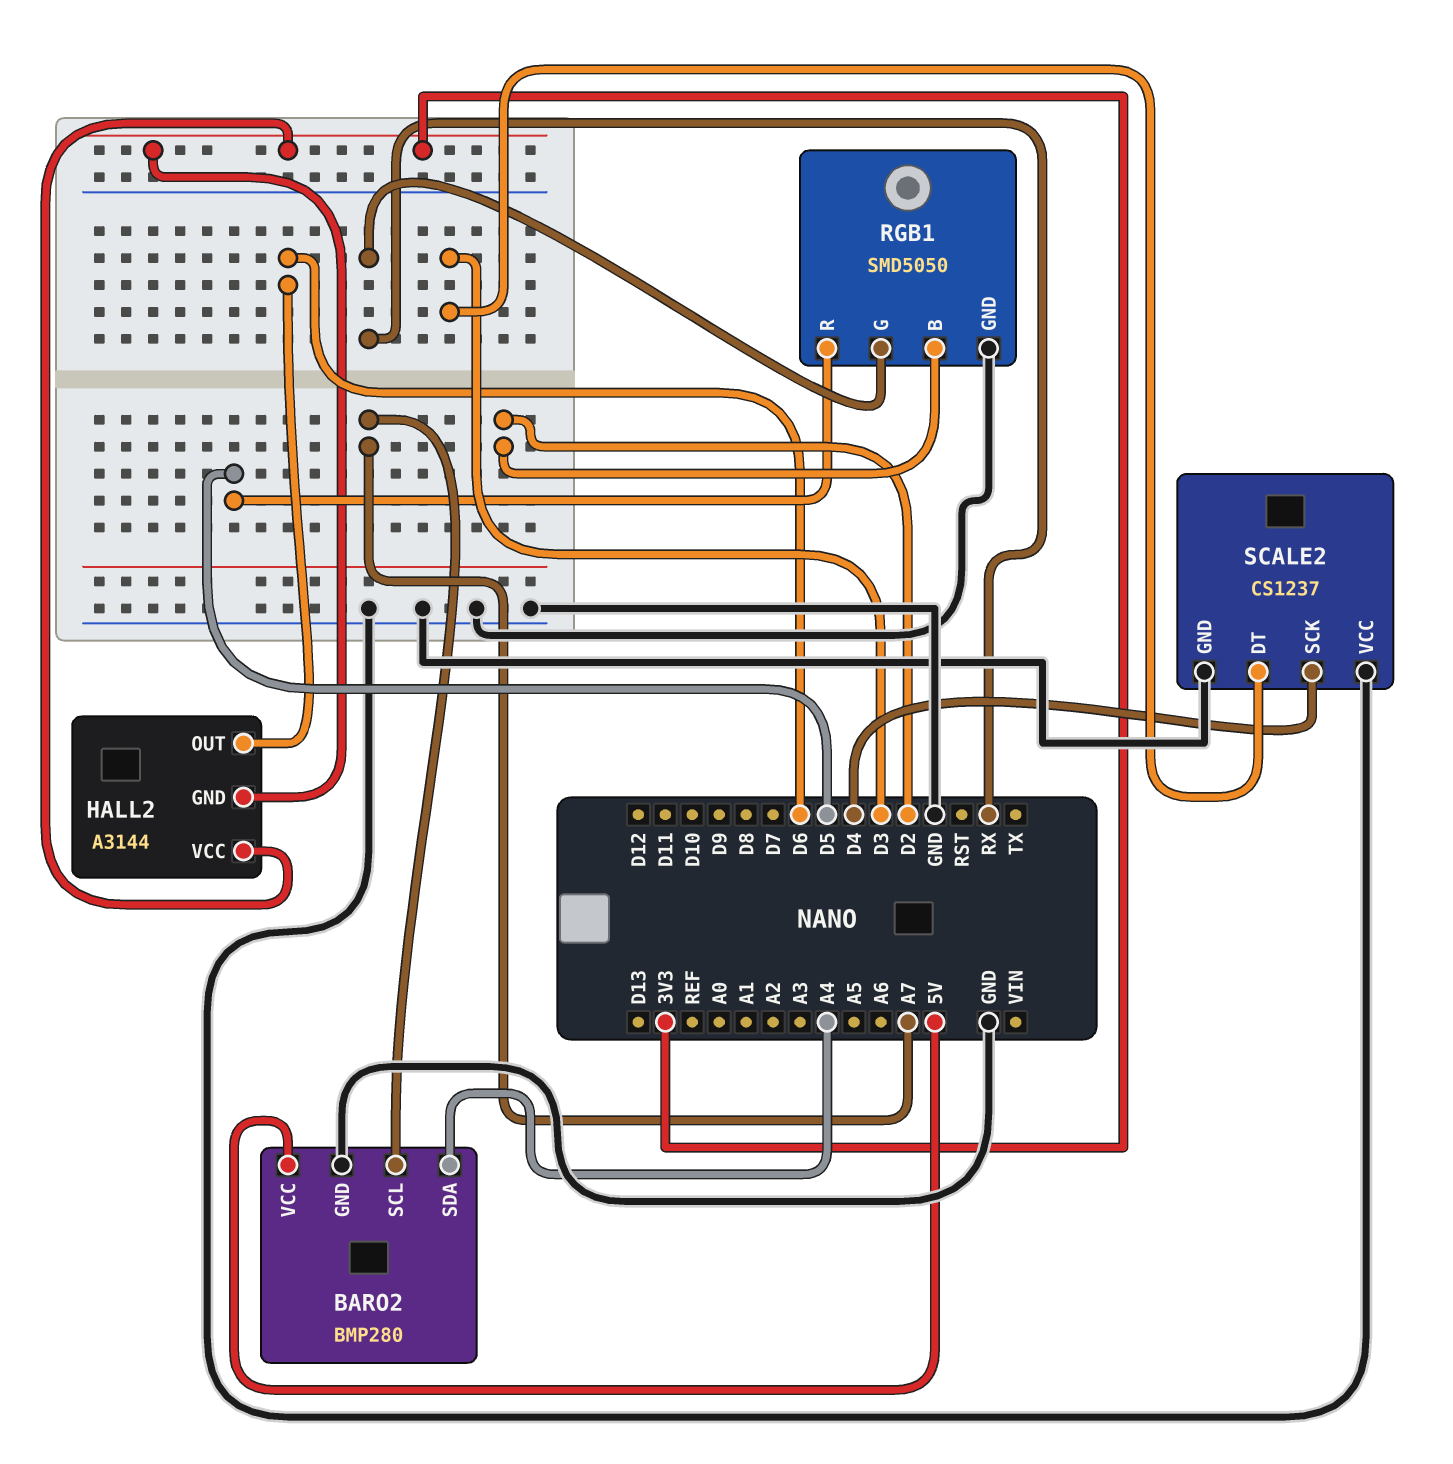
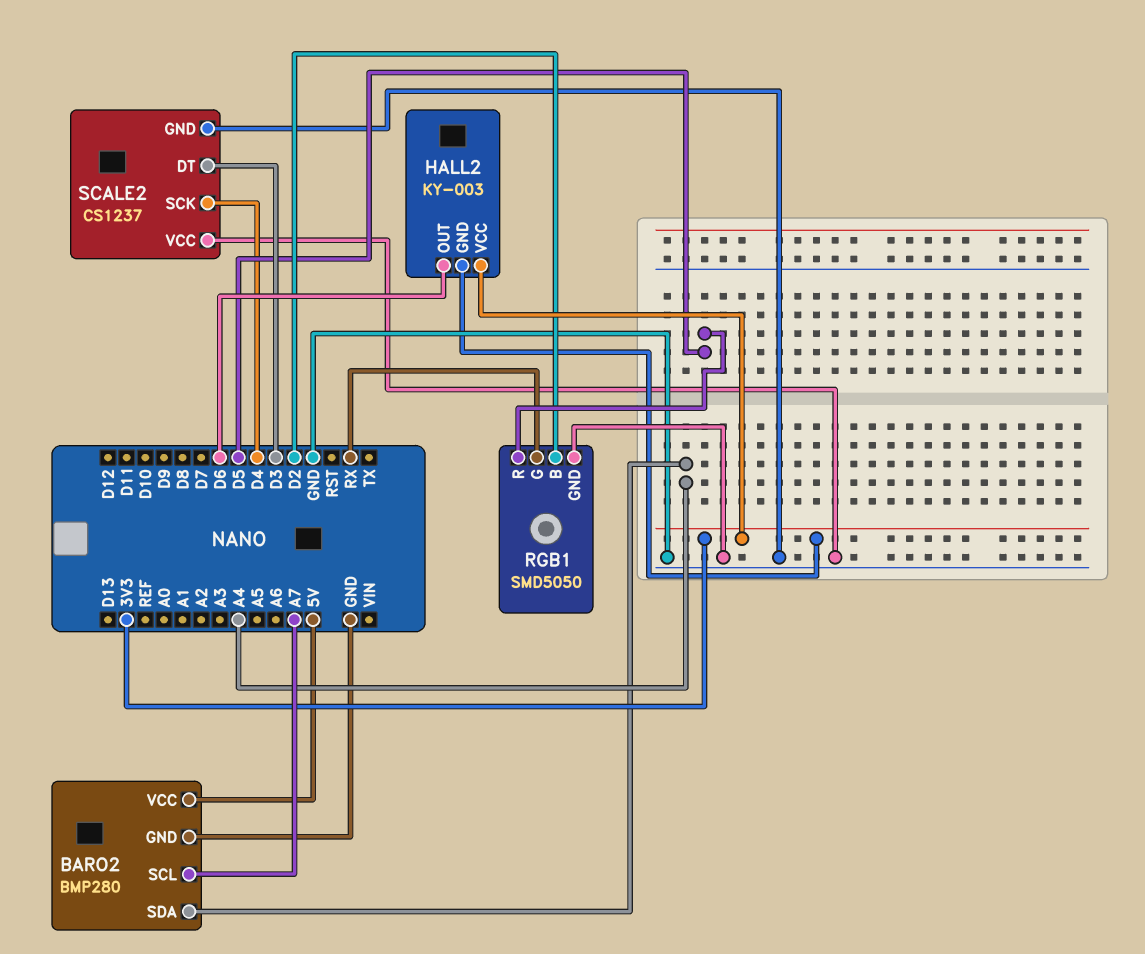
HALL2: A3144 -> KY-003

